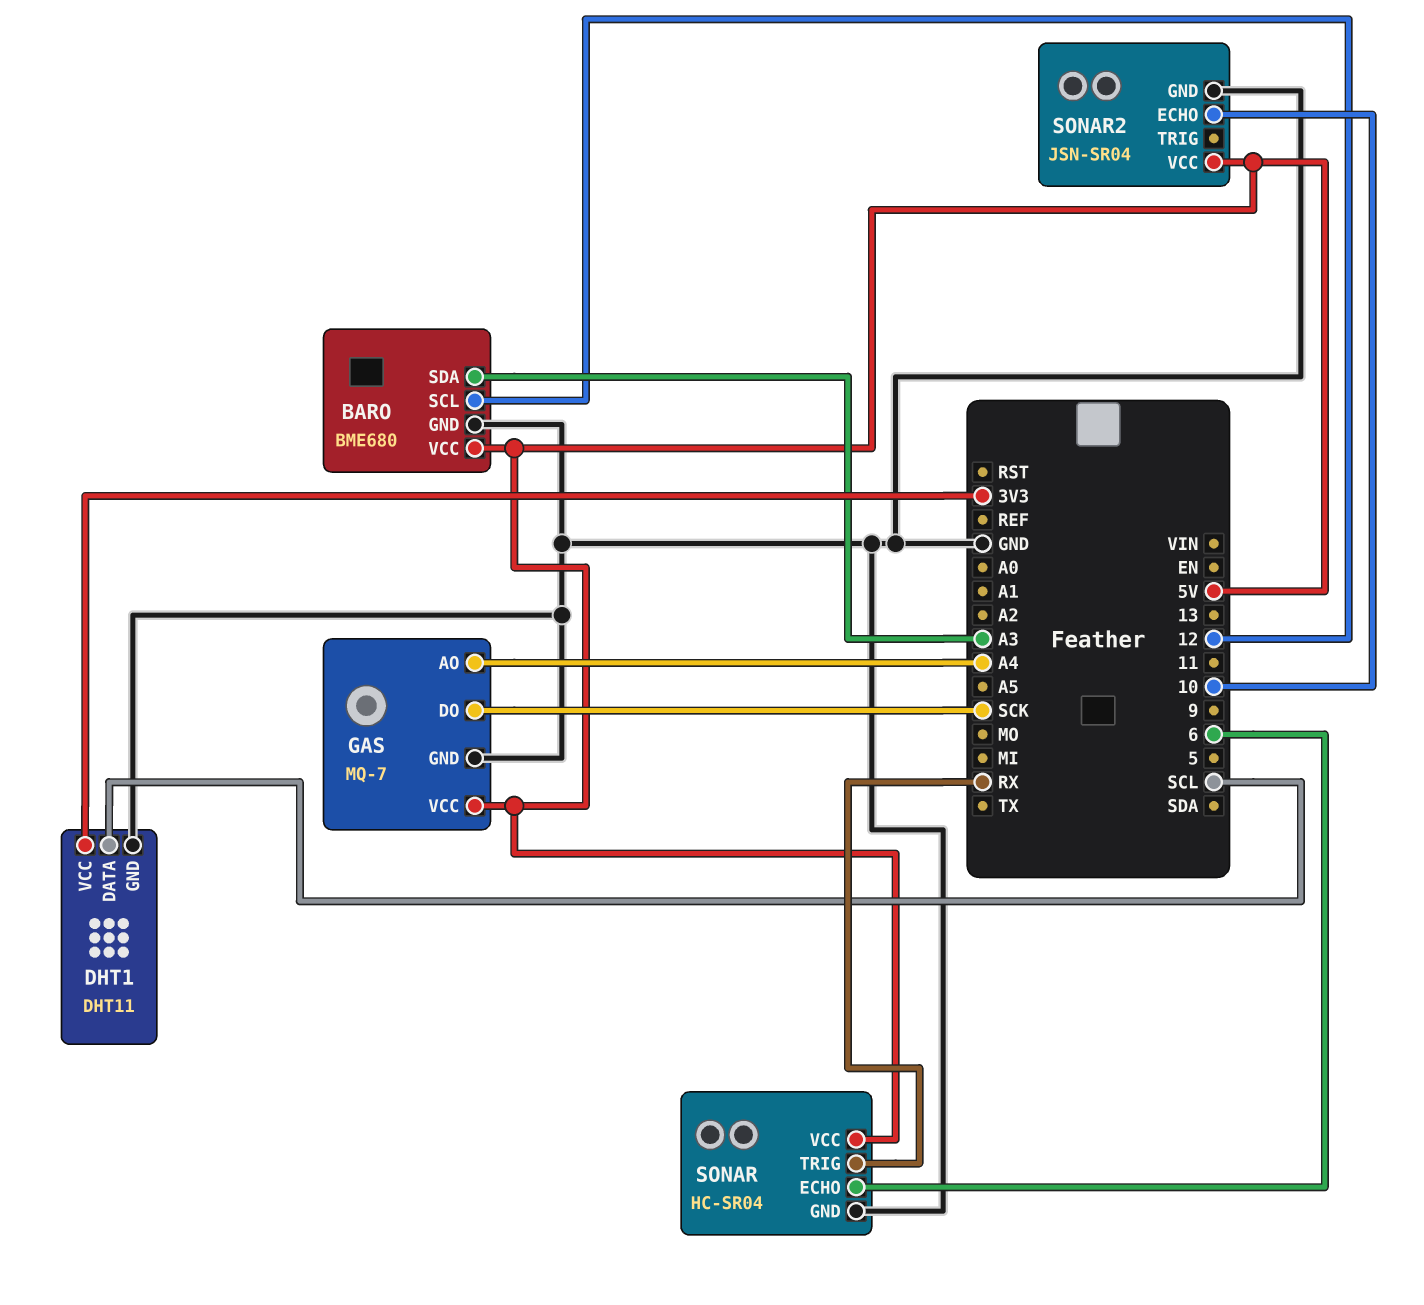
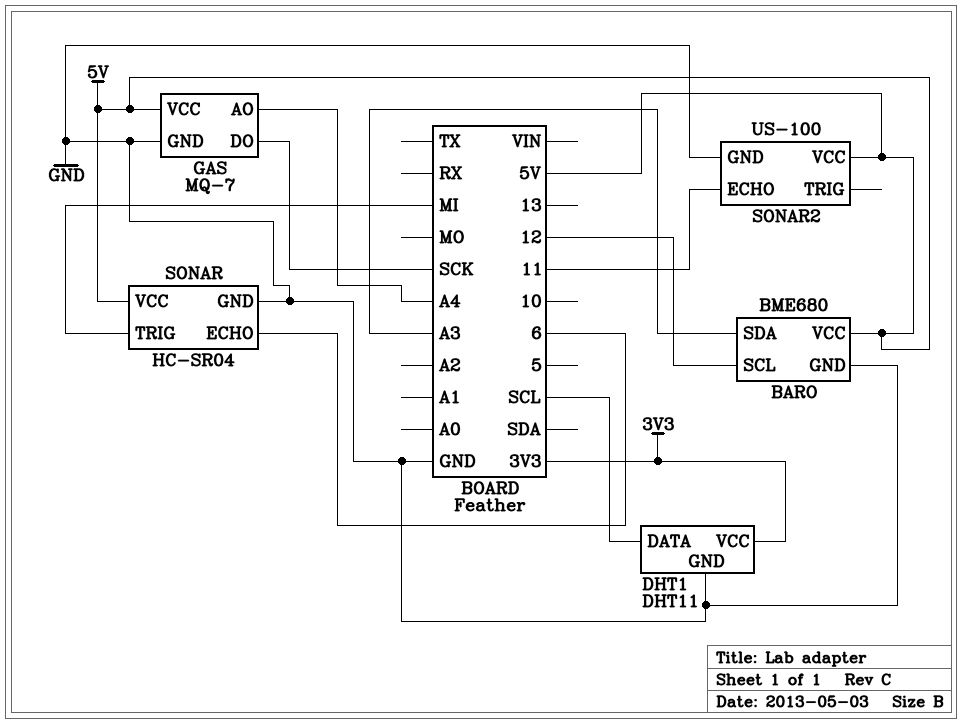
SONAR pin TRIG: RX -> MI
SONAR2: JSN-SR04 -> US-100
SONAR2 pin ECHO: 10 -> 11

